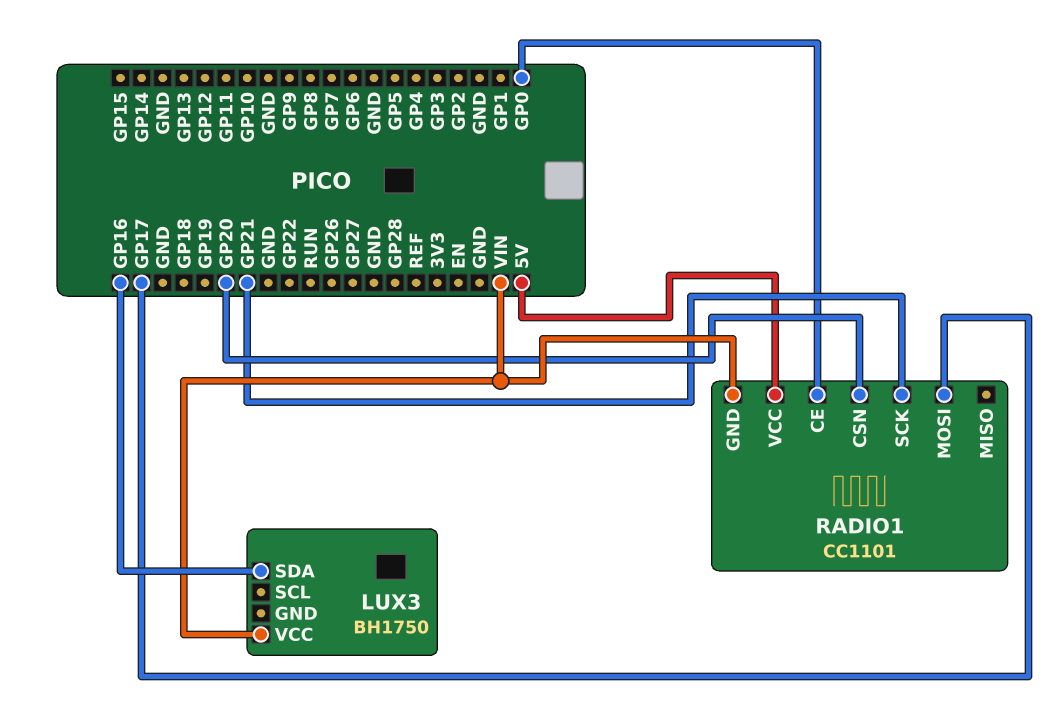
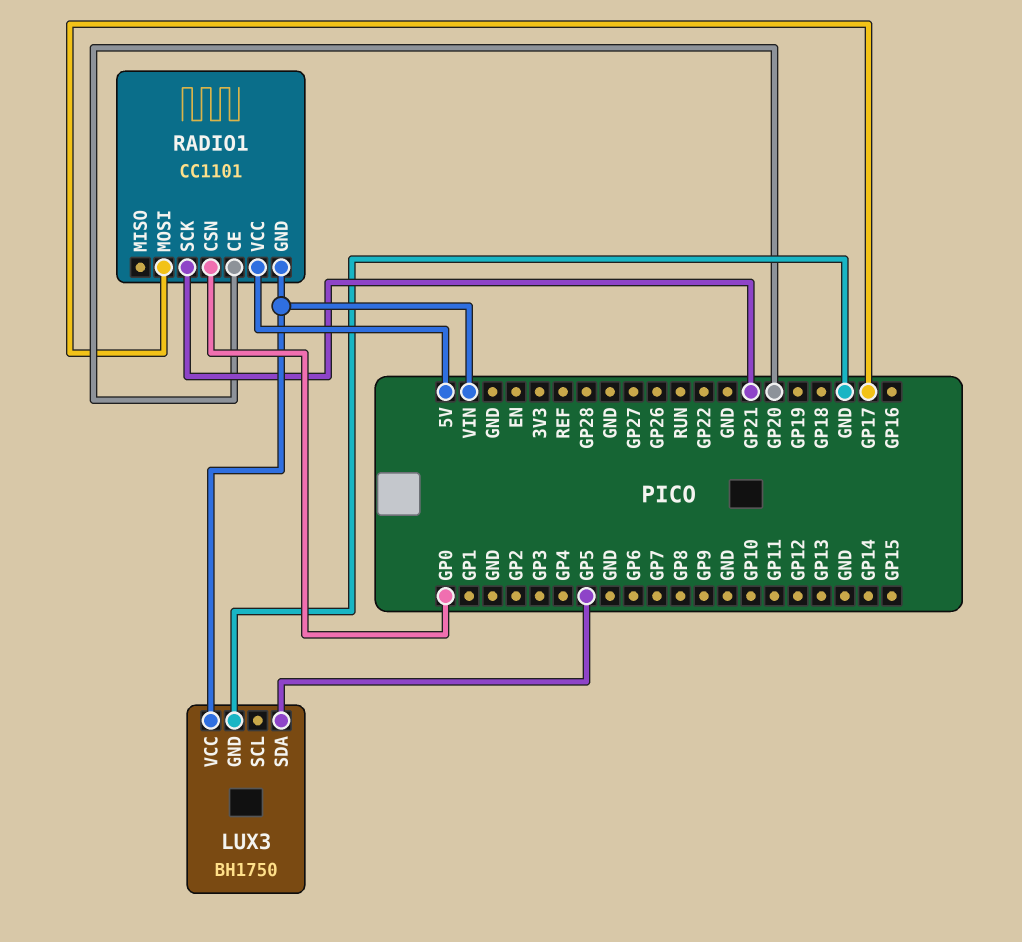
LUX3 pin GND: none -> GND
LUX3 pin SDA: GP16 -> GP5
RADIO1 pin CE: GP0 -> GP20
RADIO1 pin CSN: GP20 -> GP0

